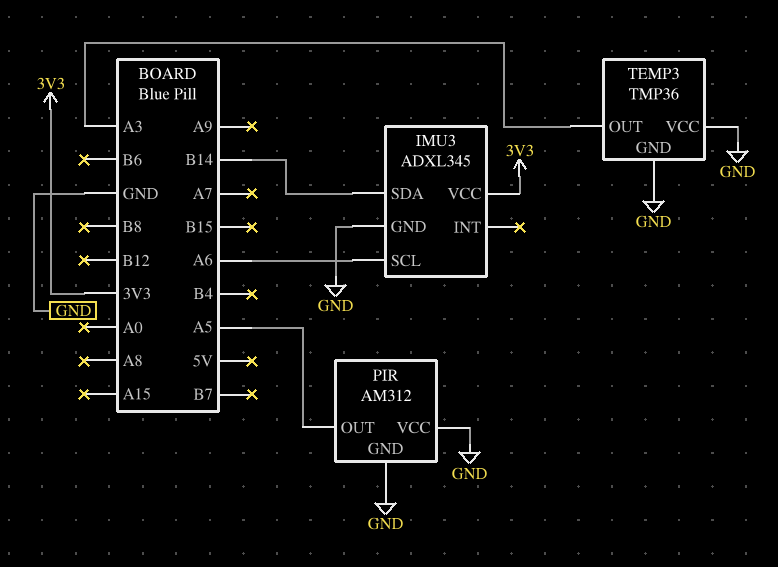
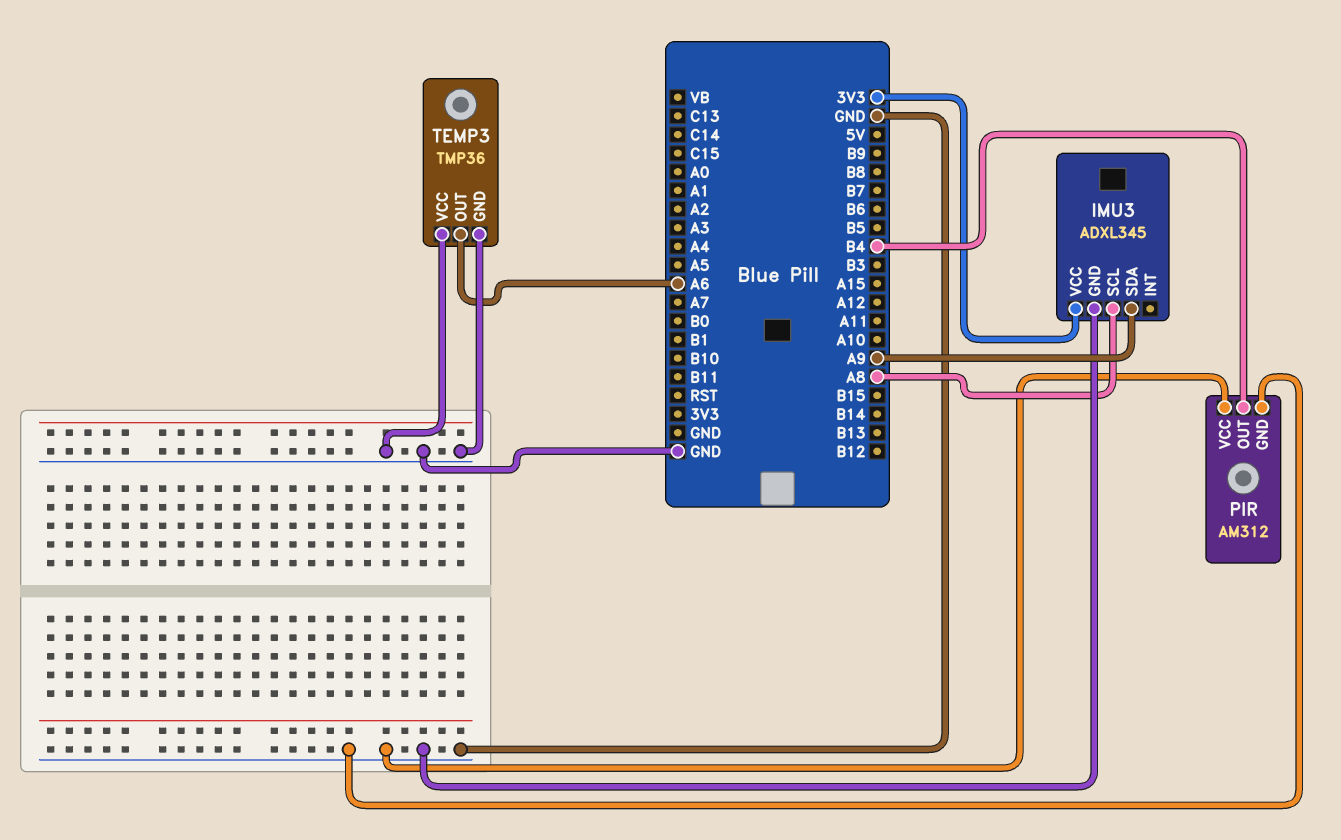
IMU3 pin SCL: A6 -> A8
IMU3 pin SDA: B14 -> A9
PIR pin OUT: A5 -> B4
TEMP3 pin OUT: A3 -> A6

